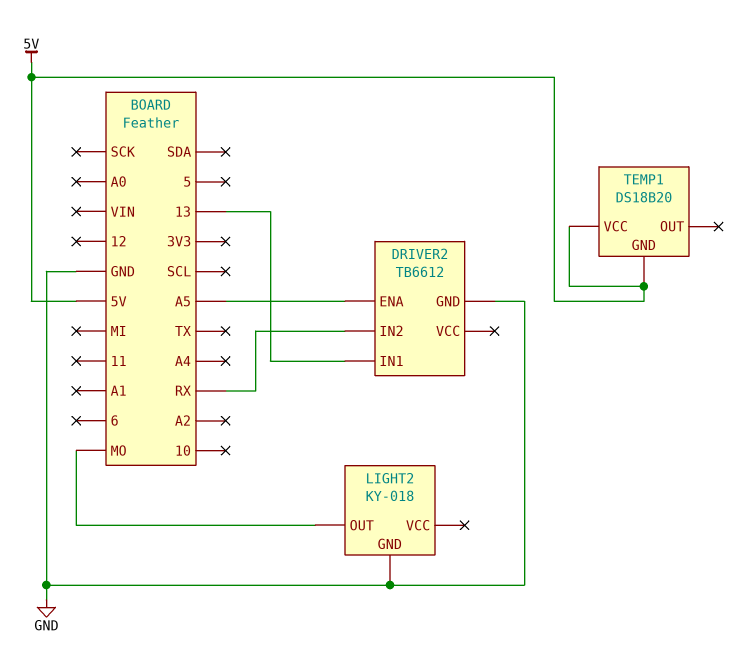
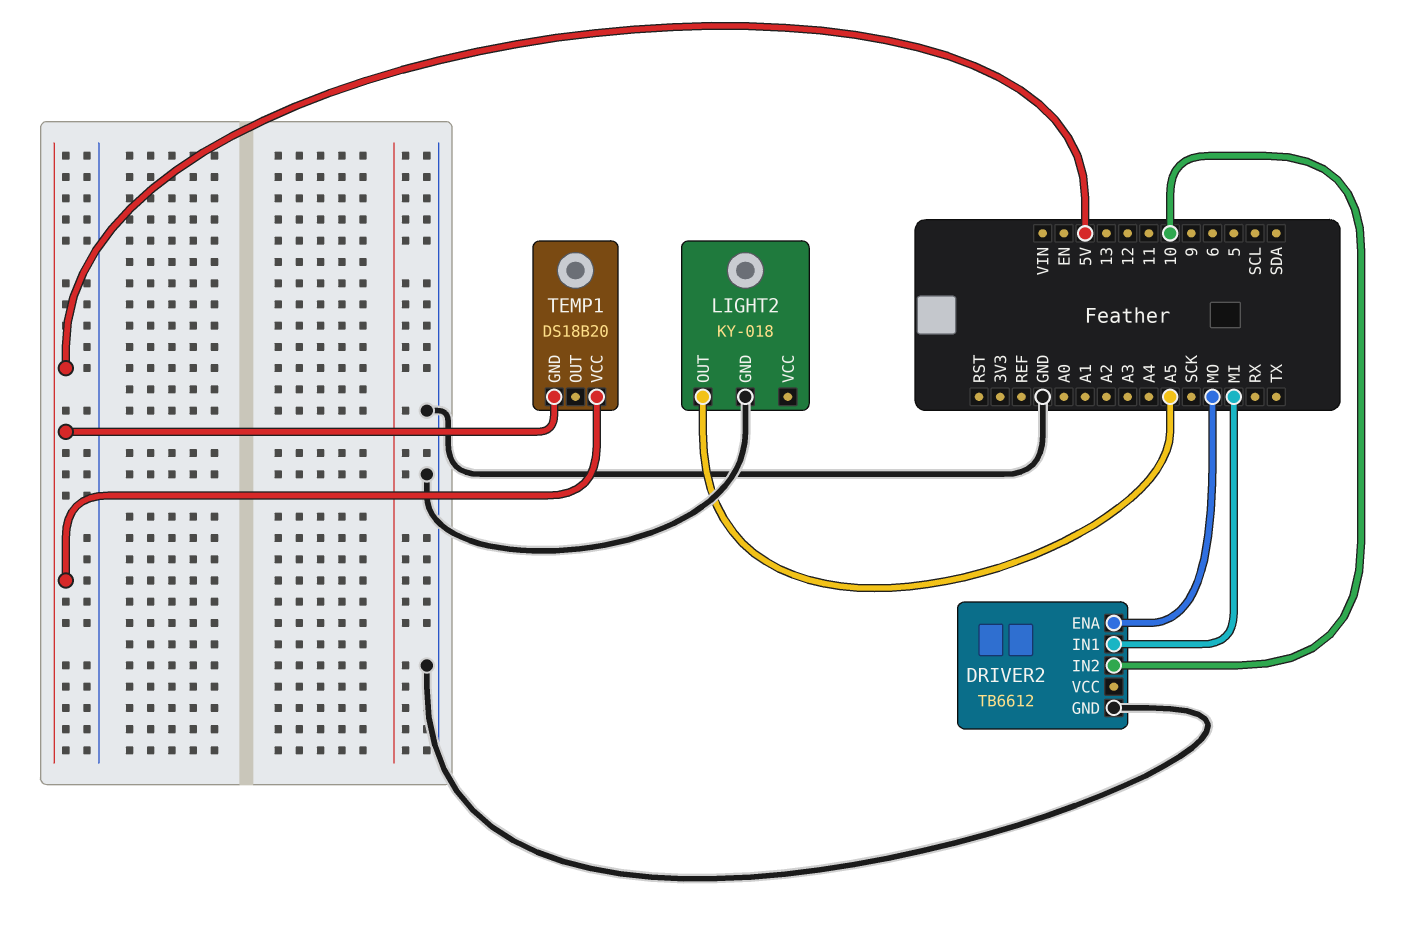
DRIVER2 pin ENA: A5 -> MO
DRIVER2 pin IN1: 13 -> MI
DRIVER2 pin IN2: RX -> 10
LIGHT2 pin OUT: MO -> A5

